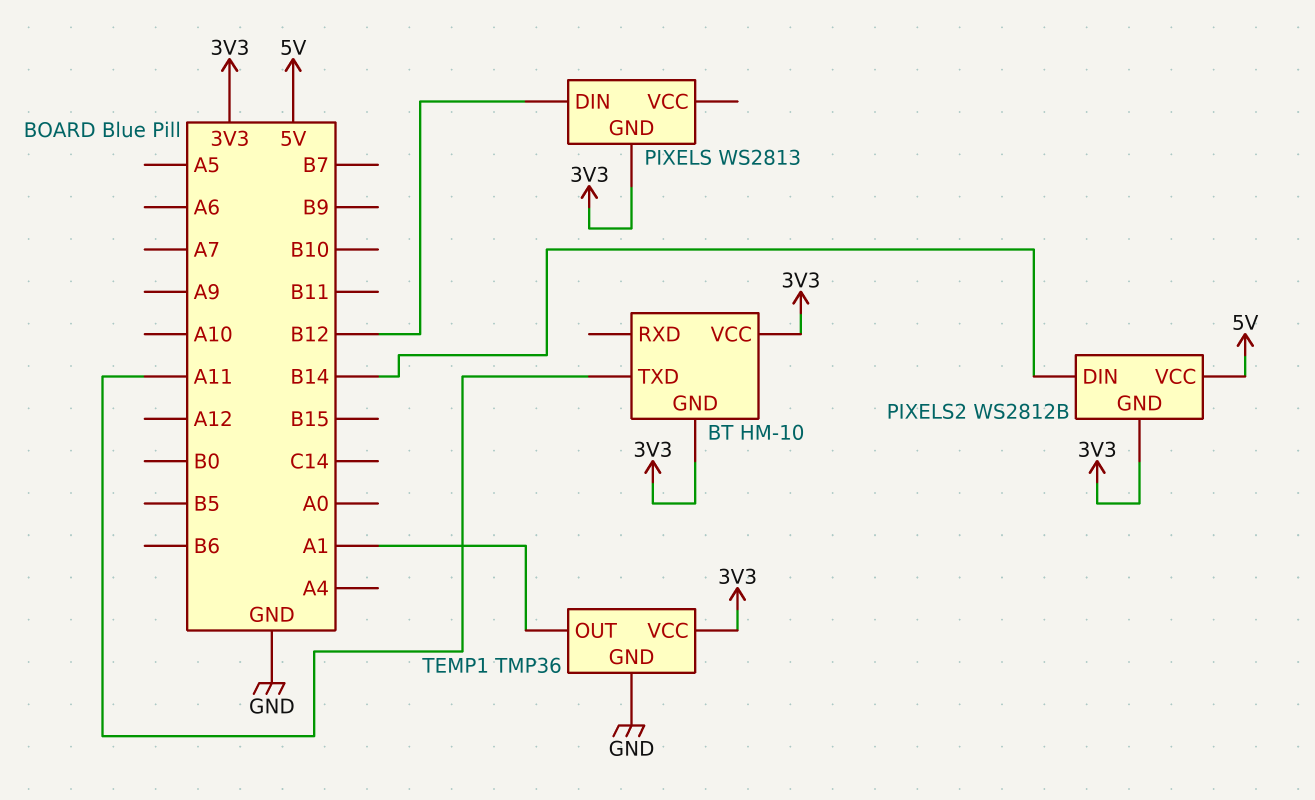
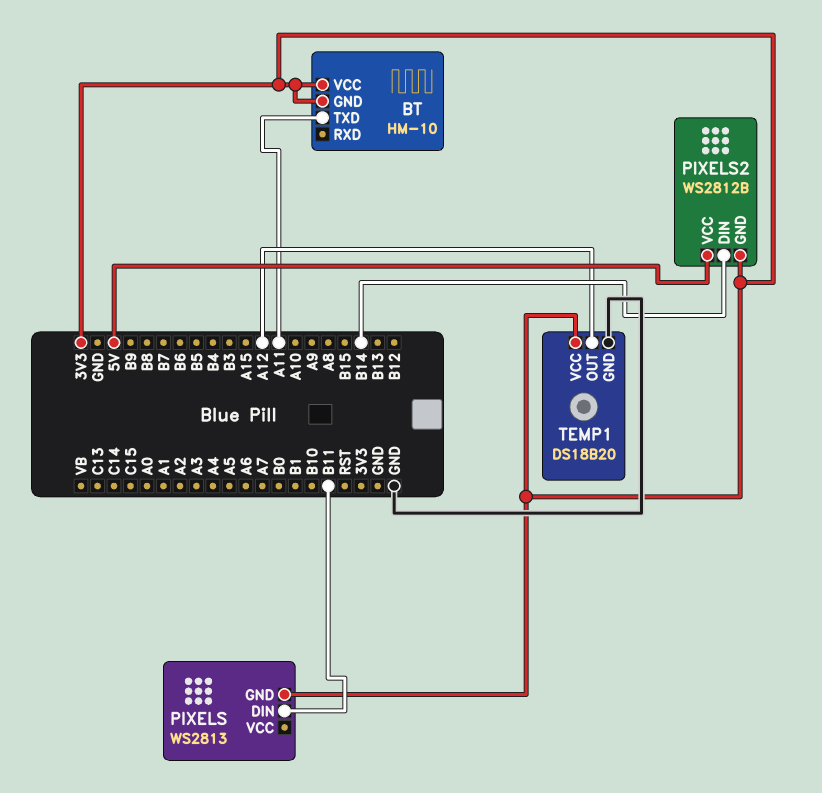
PIXELS pin DIN: B12 -> B11
TEMP1: TMP36 -> DS18B20
TEMP1 pin OUT: A1 -> A12

